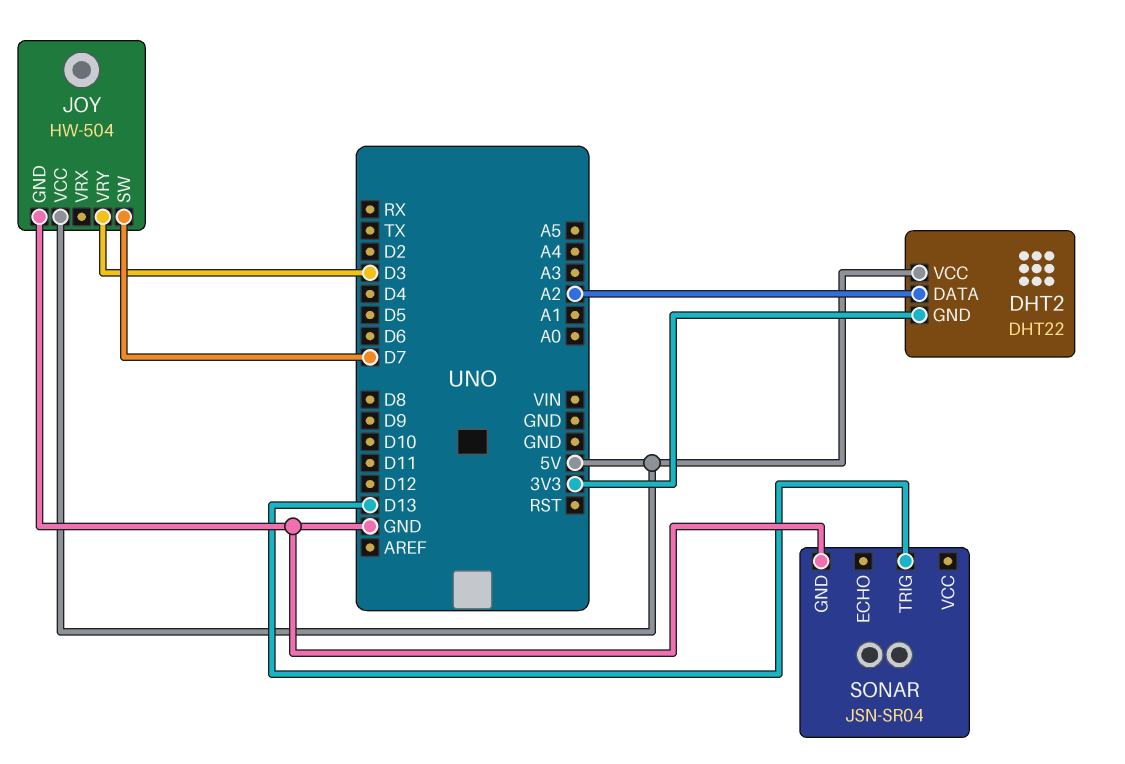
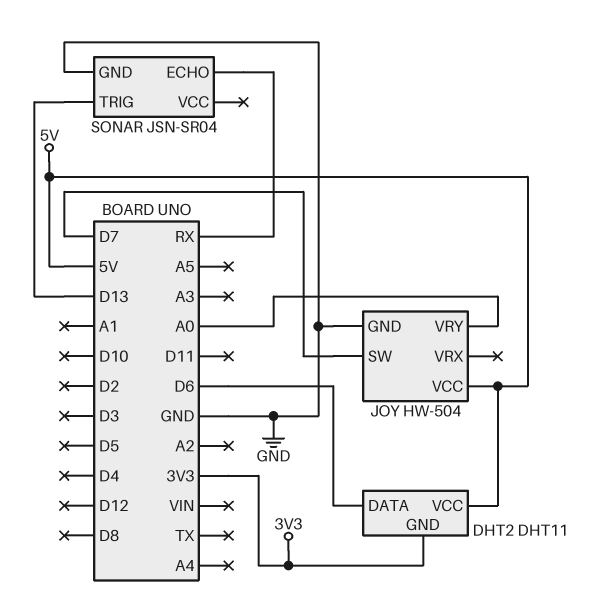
DHT2: DHT22 -> DHT11
DHT2 pin DATA: A2 -> D6
JOY pin VRY: D3 -> A0
SONAR pin ECHO: none -> RX

